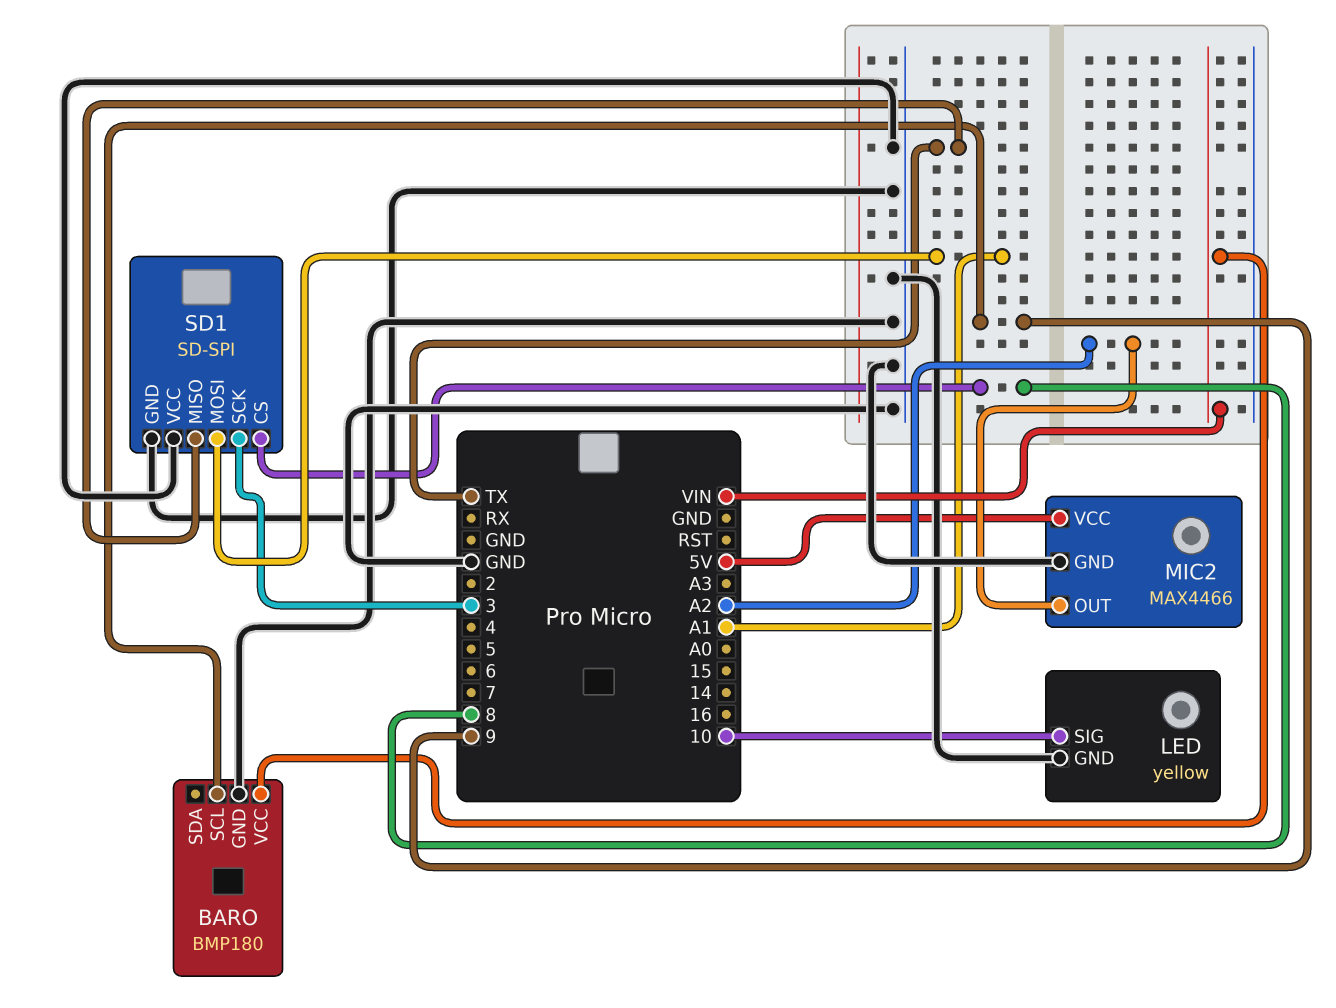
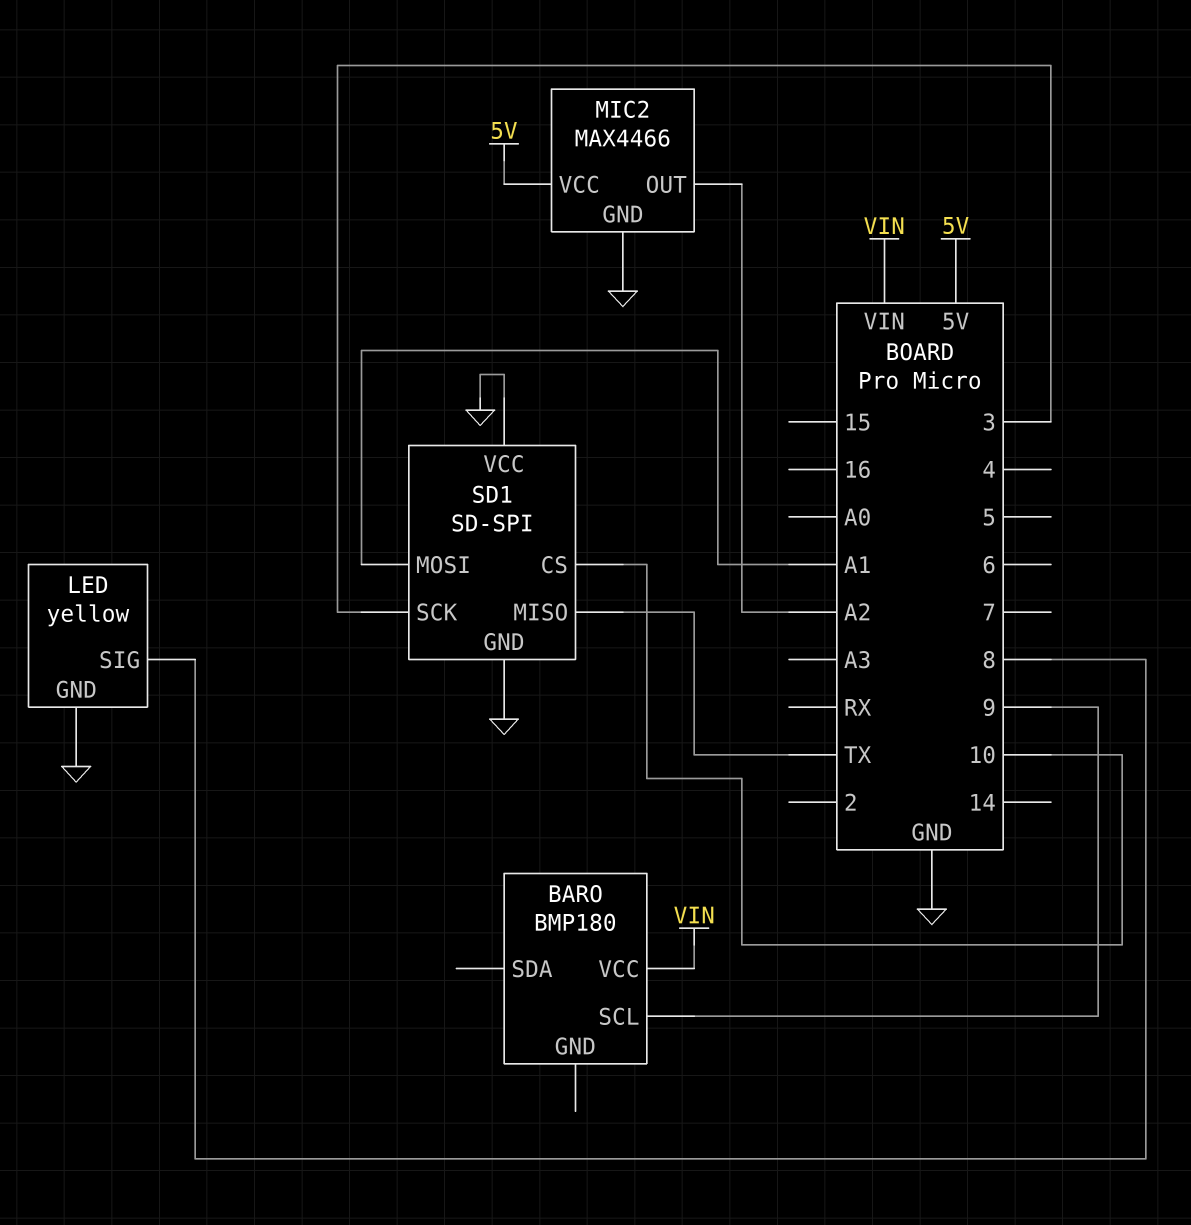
BARO pin GND: GND -> none
LED pin SIG: 10 -> 8
SD1 pin CS: 8 -> 10

